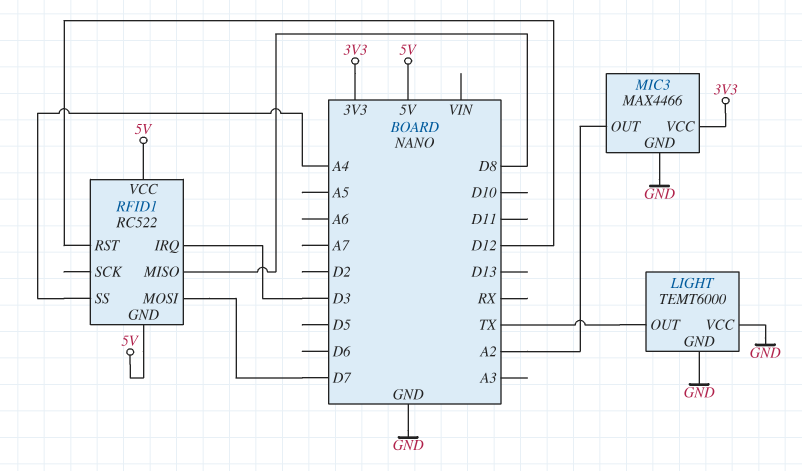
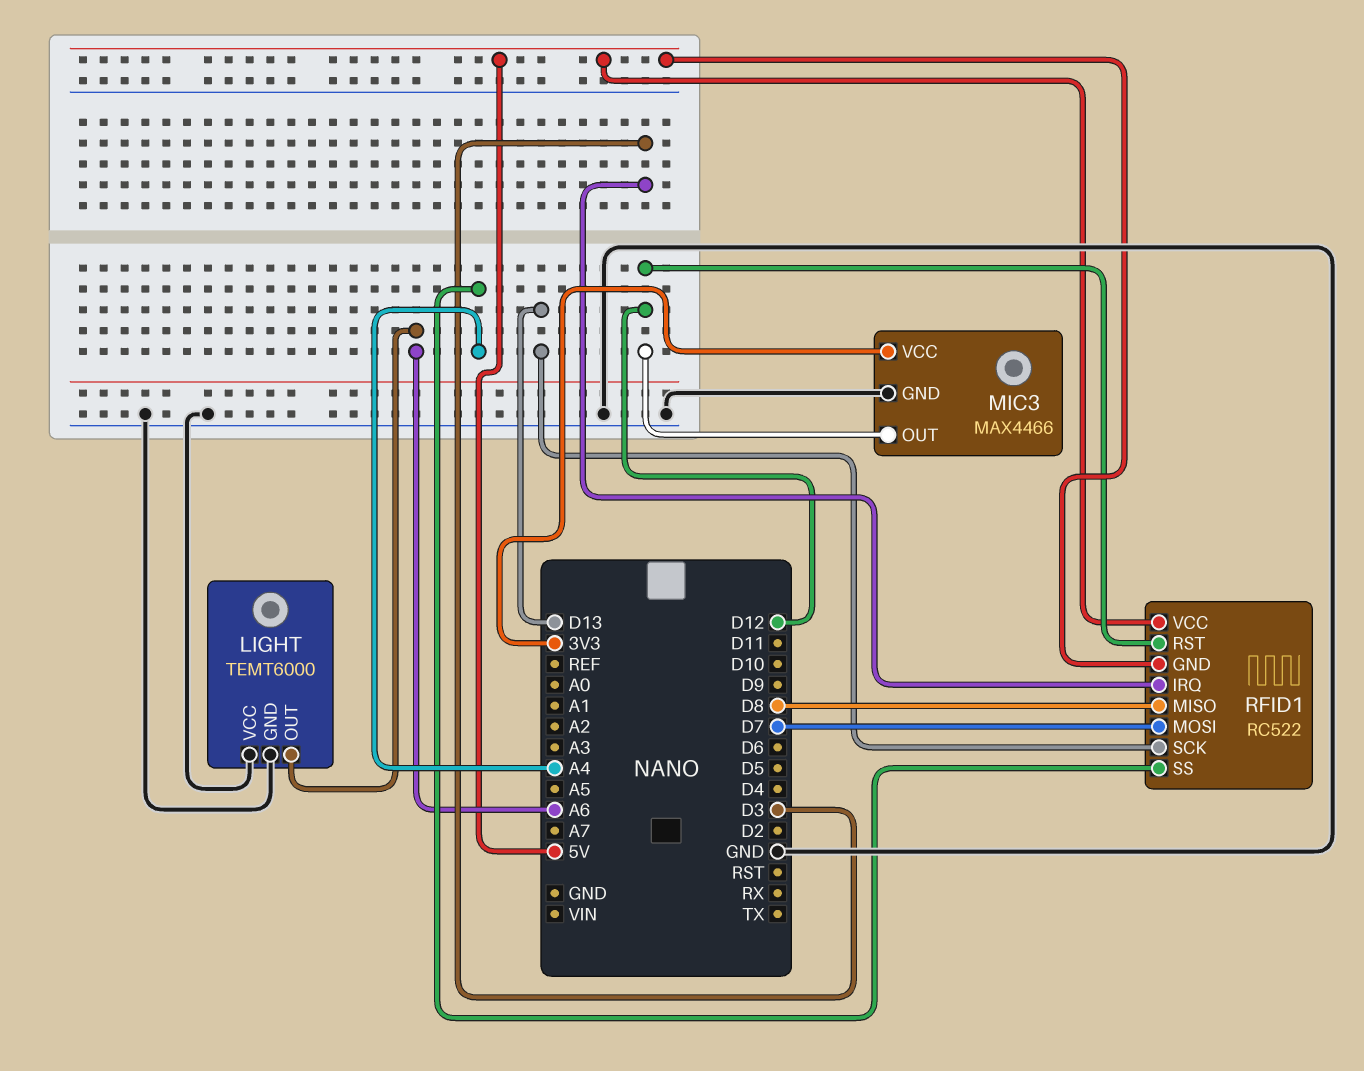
LIGHT pin OUT: TX -> A6
MIC3 pin OUT: A2 -> D12
RFID1 pin SCK: none -> D13

